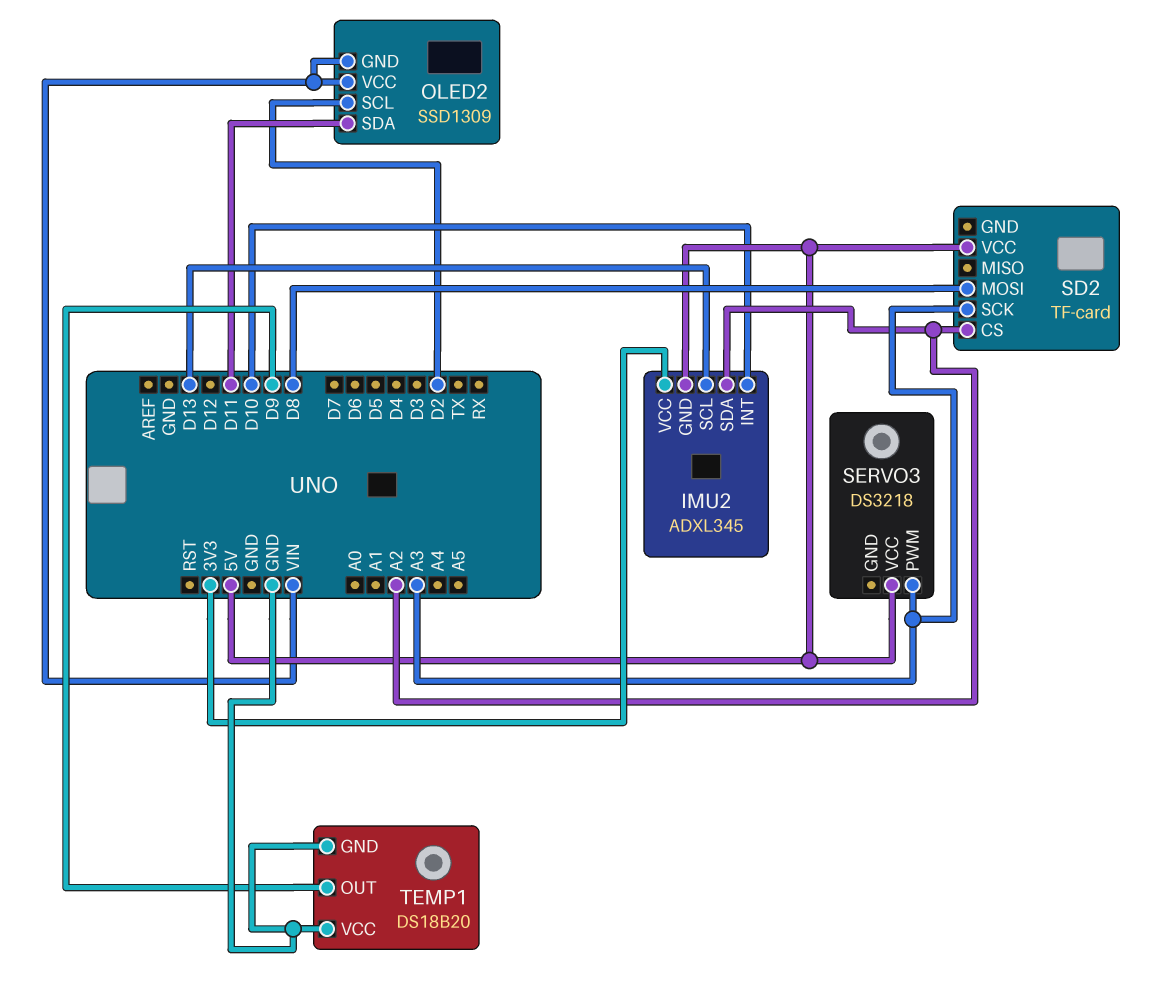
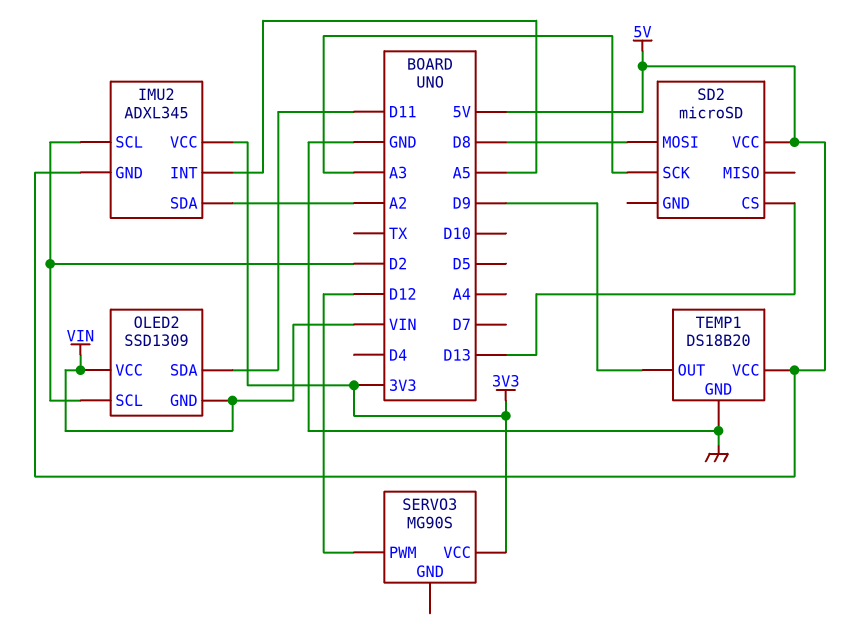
IMU2 pin INT: D10 -> A5
IMU2 pin SCL: D13 -> D2
SD2: TF-card -> microSD
SD2 pin CS: A2 -> D13
SERVO3: DS3218 -> MG90S
SERVO3 pin PWM: A3 -> D12
SERVO3 pin VCC: 5V -> 3V3
TEMP1 pin VCC: GND -> 5V

